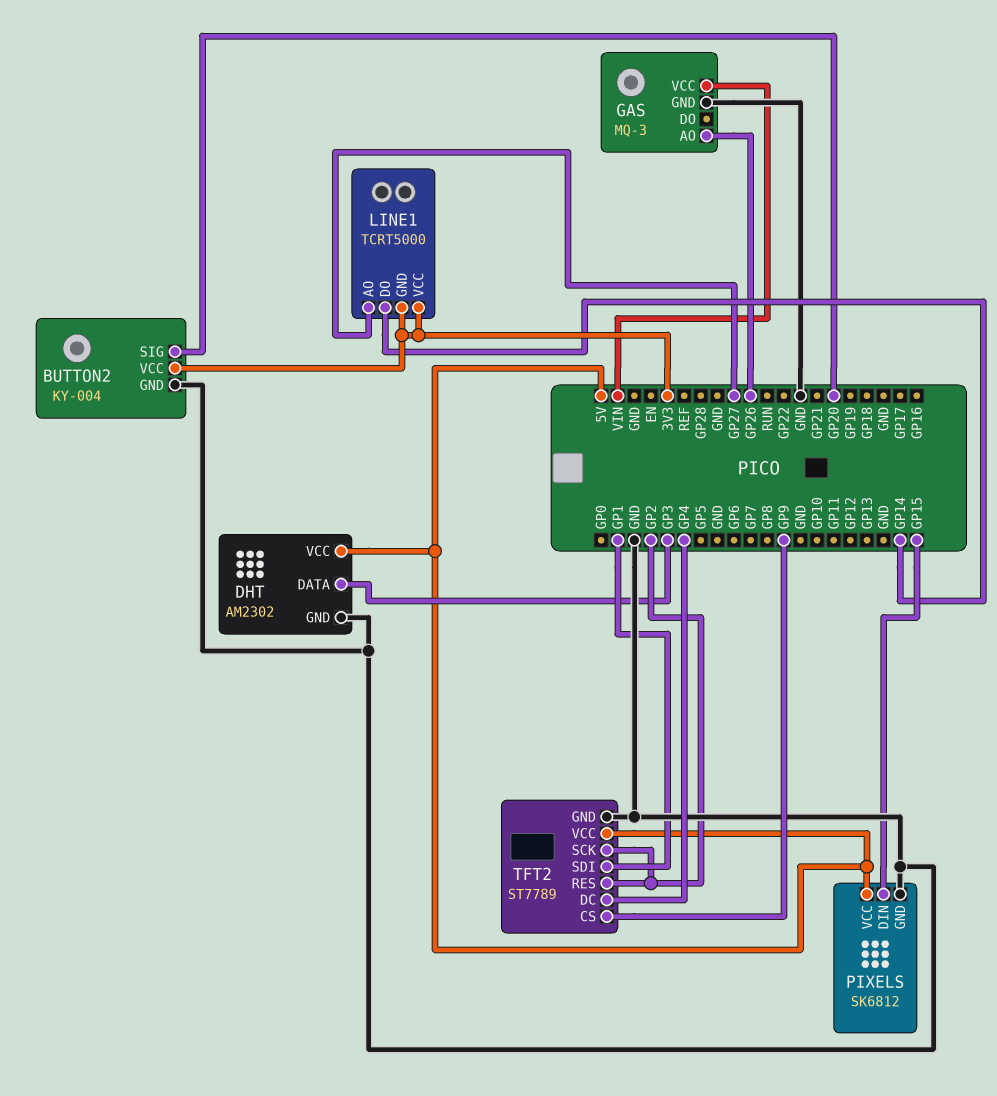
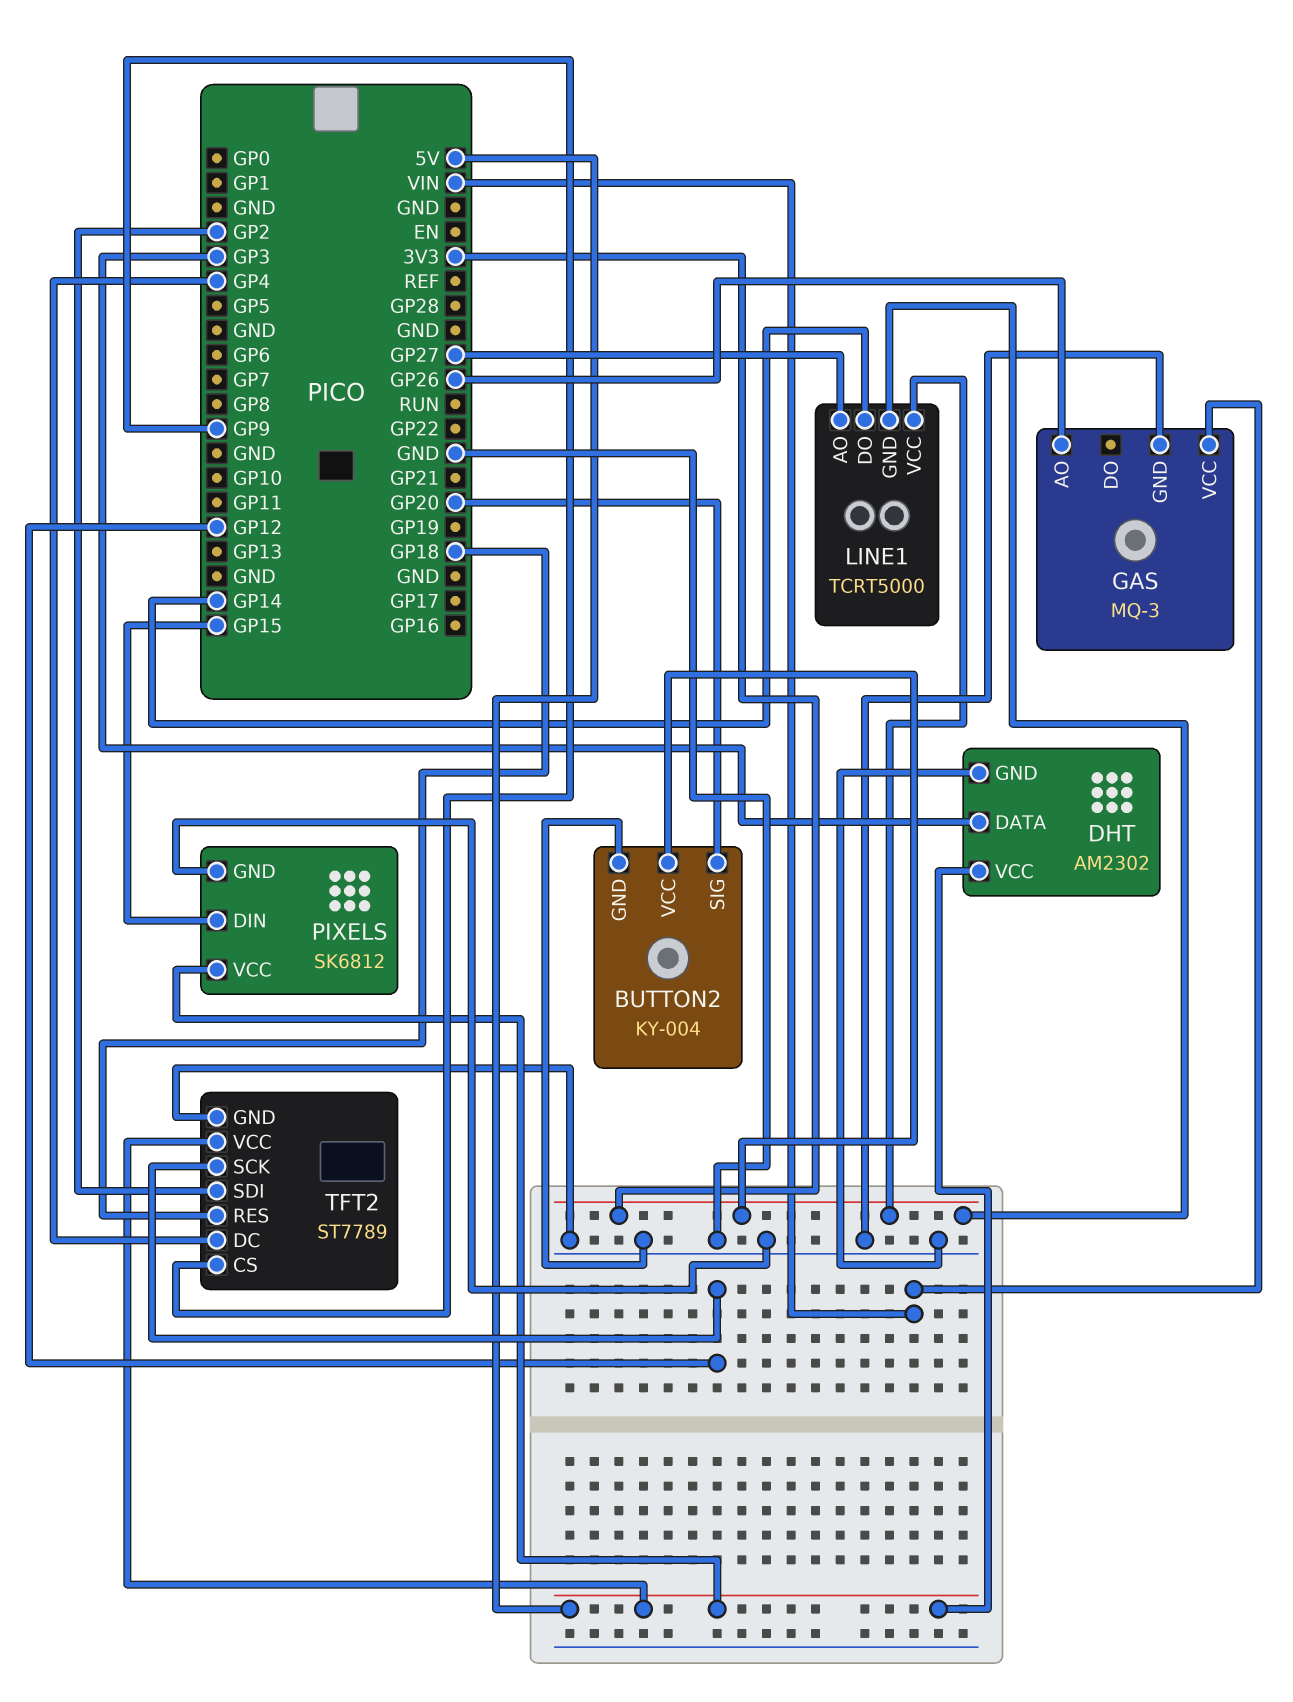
TFT2 pin RES: GP2 -> GP18
TFT2 pin SCK: GP2 -> GP12
TFT2 pin SDI: GP1 -> GP2

